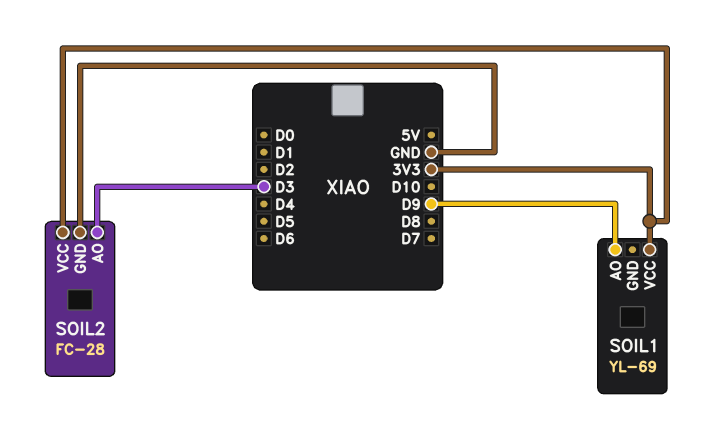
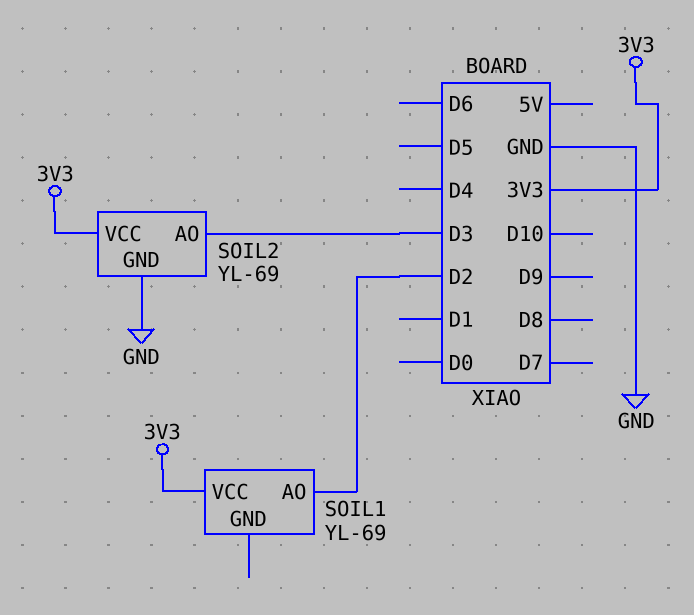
SOIL1 pin AO: D9 -> D2
SOIL2: FC-28 -> YL-69

